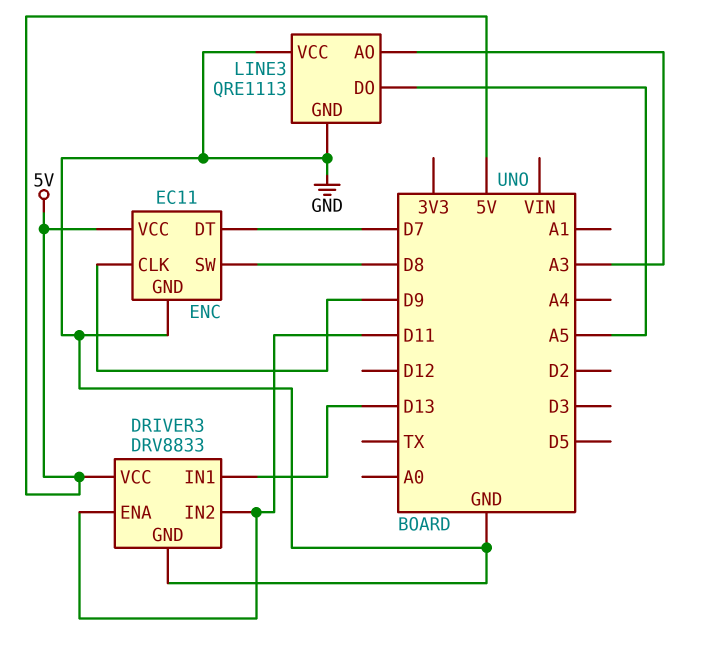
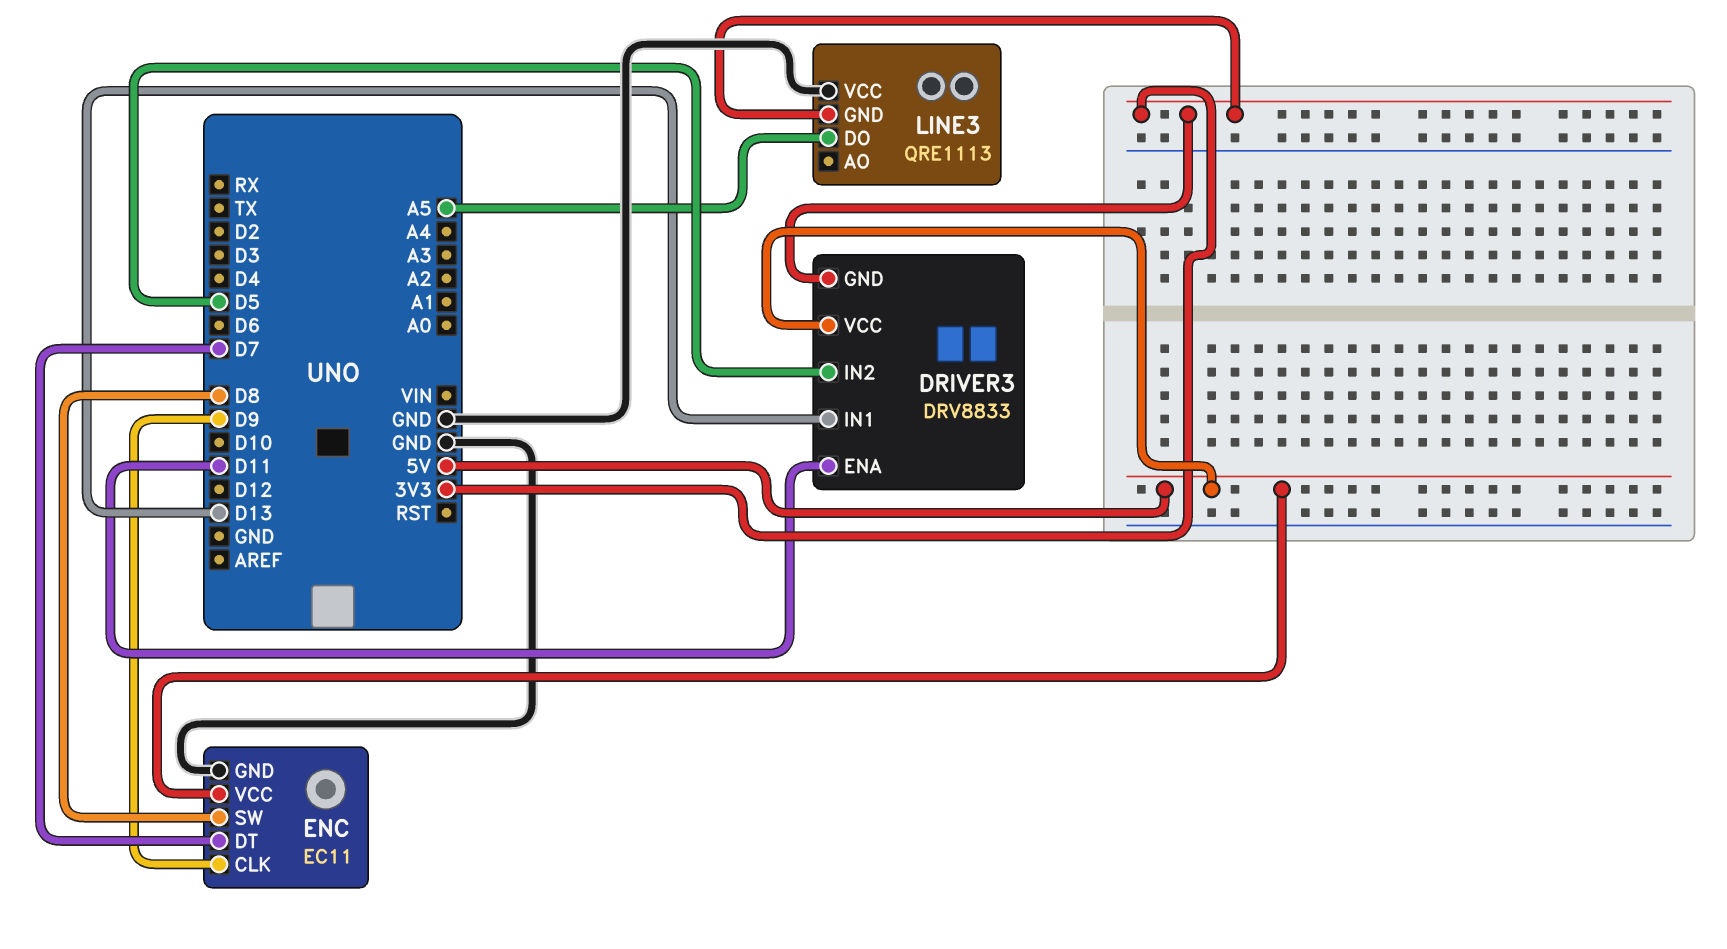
DRIVER3 pin GND: GND -> 3V3
DRIVER3 pin IN2: D11 -> D5
LINE3 pin AO: A3 -> none
LINE3 pin GND: GND -> 3V3

